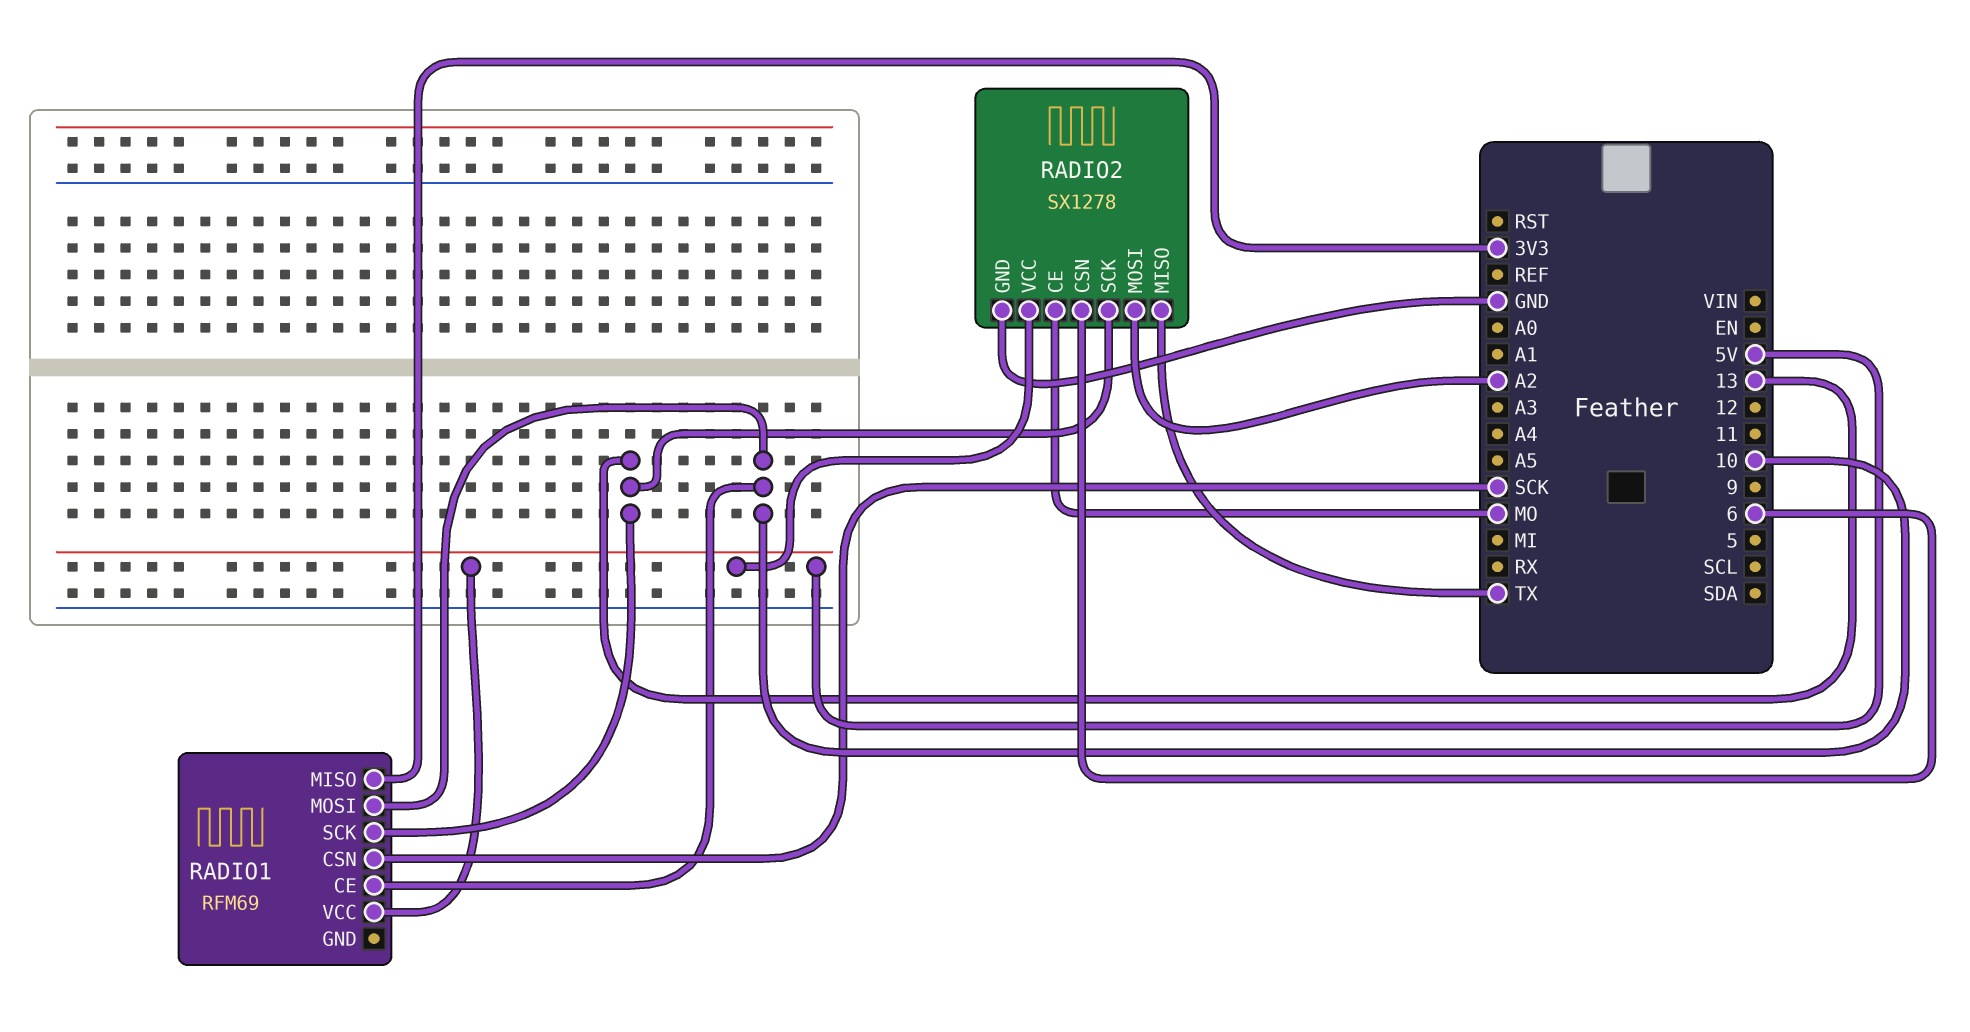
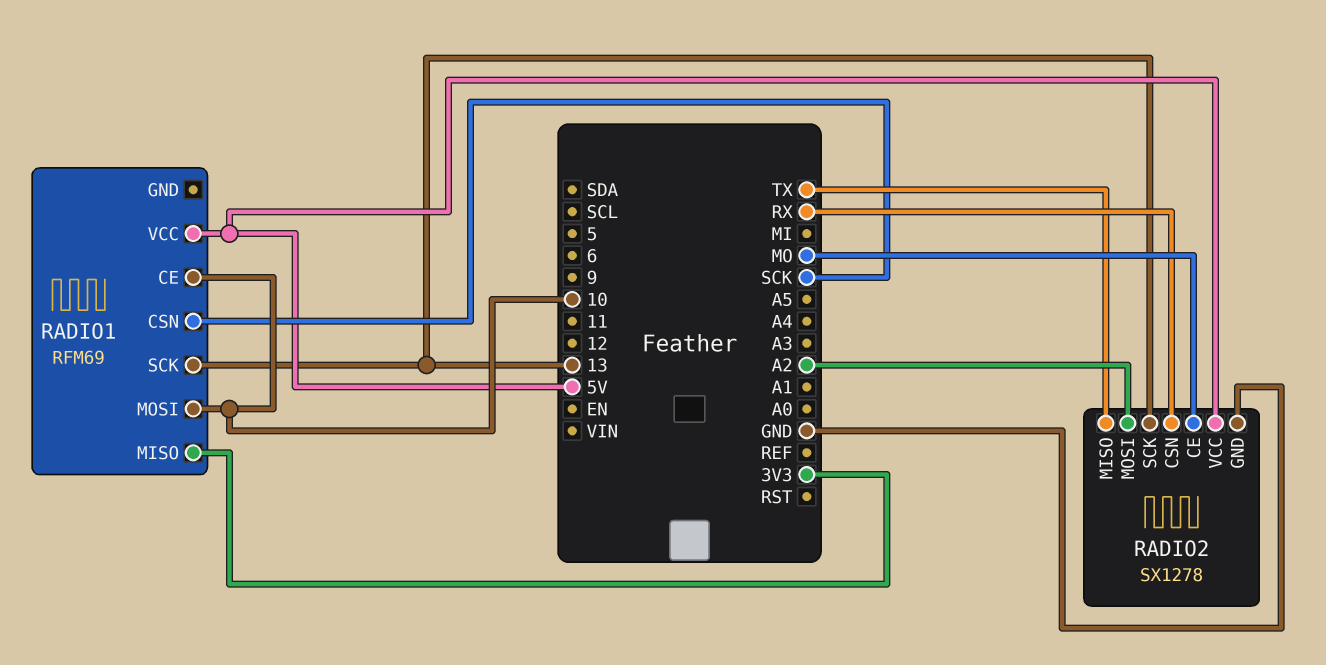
RADIO2 pin CSN: 6 -> RX

